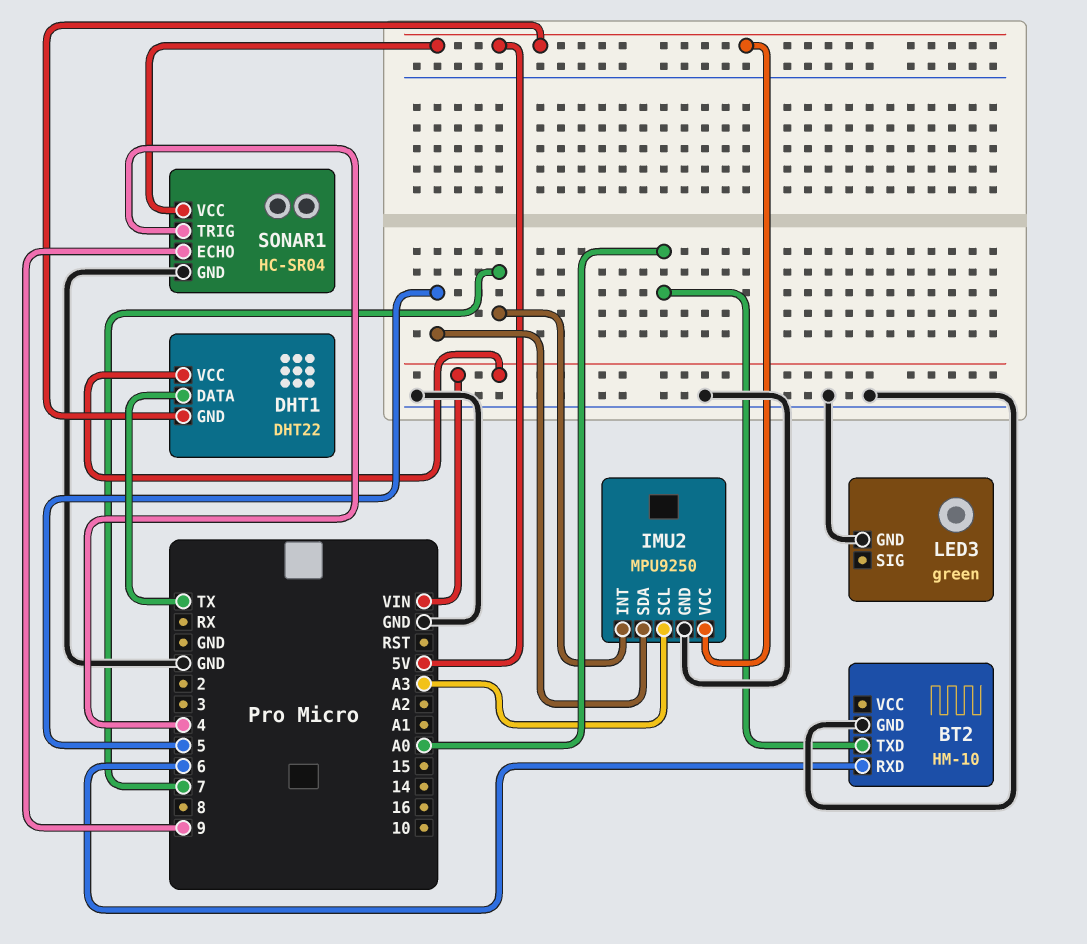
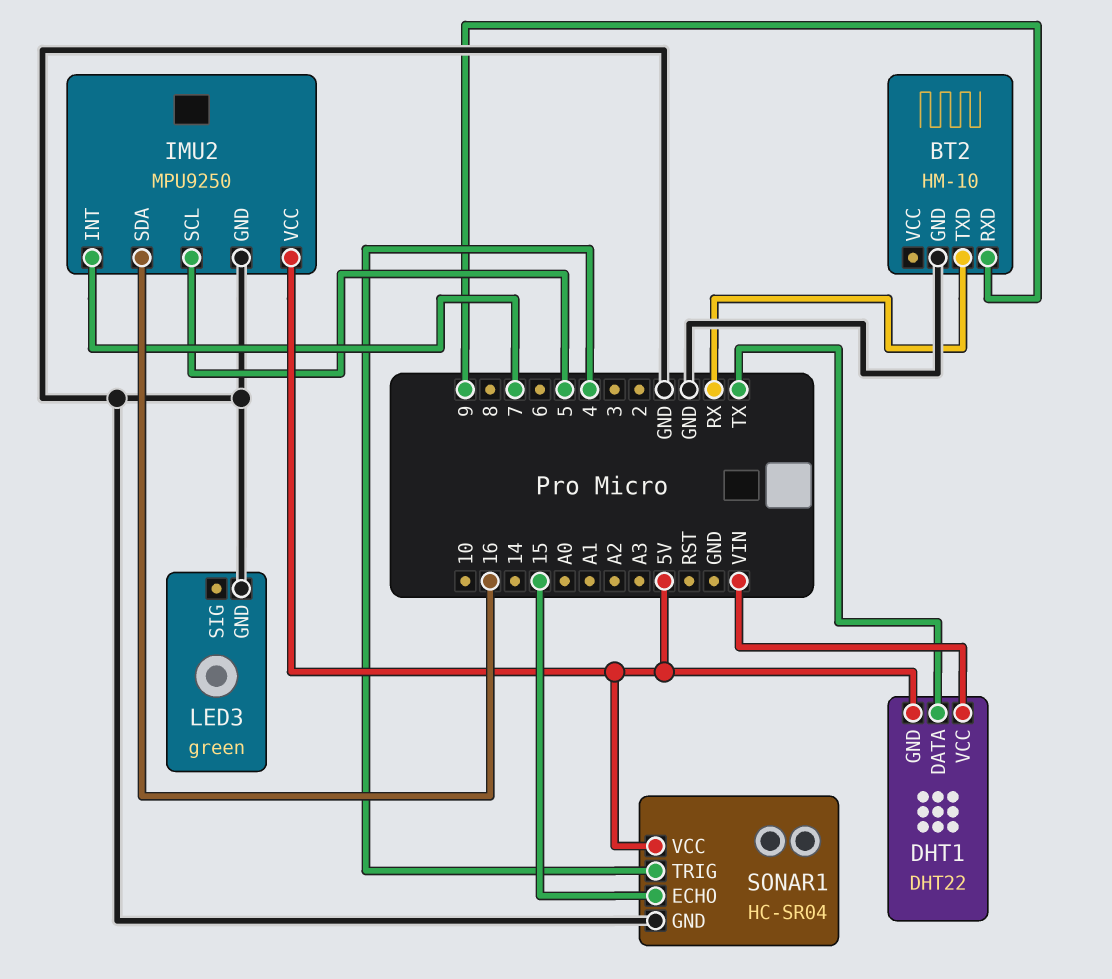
BT2 pin RXD: 6 -> 9
BT2 pin TXD: A0 -> RX
IMU2 pin SCL: A3 -> 5
IMU2 pin SDA: 5 -> 16
SONAR1 pin ECHO: 9 -> 15

